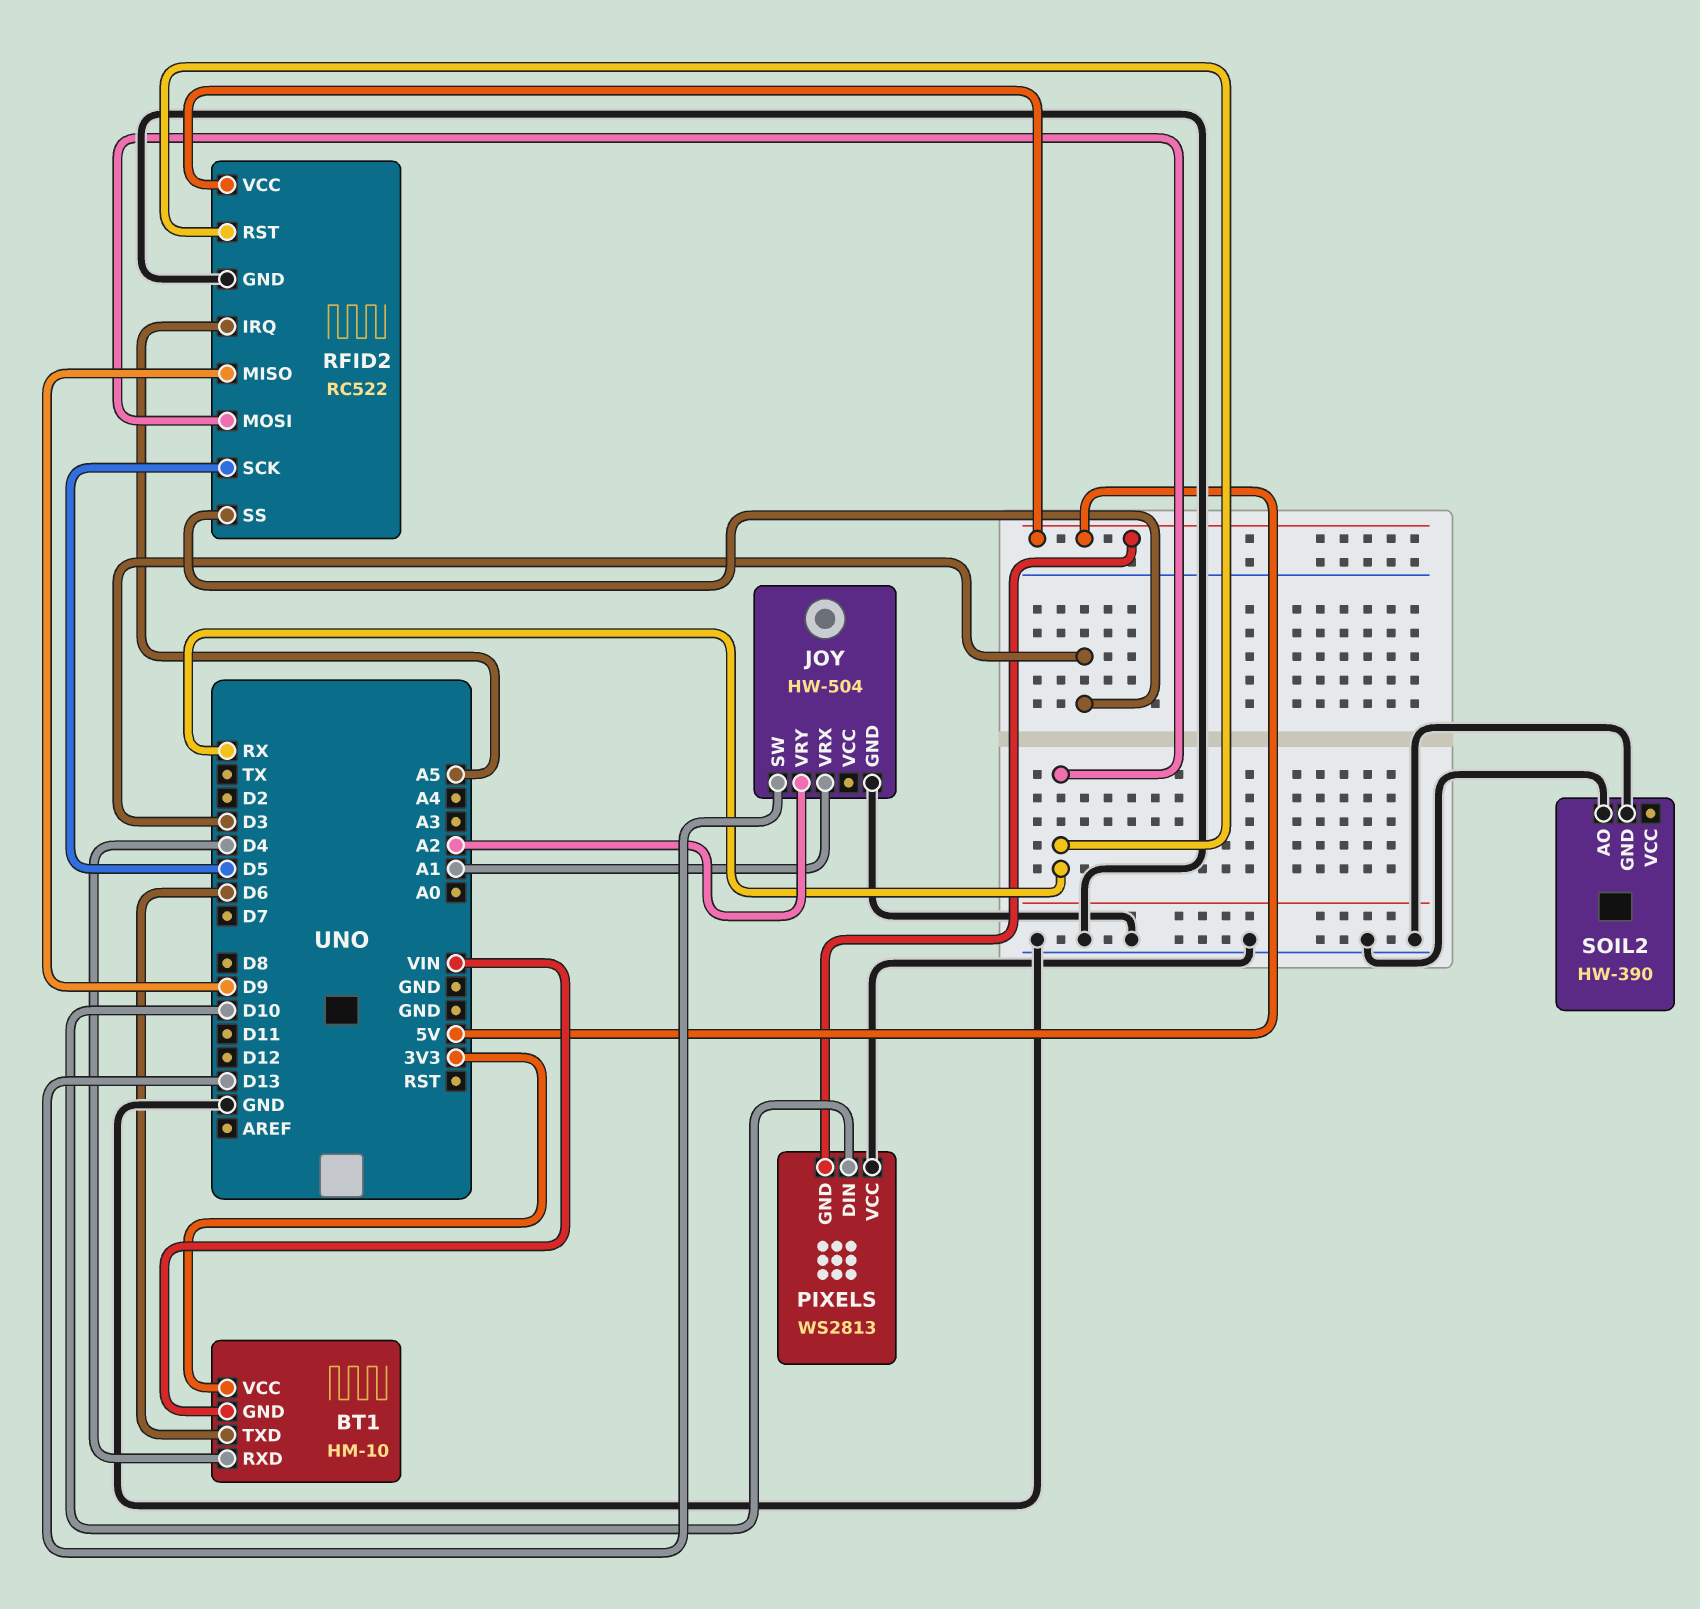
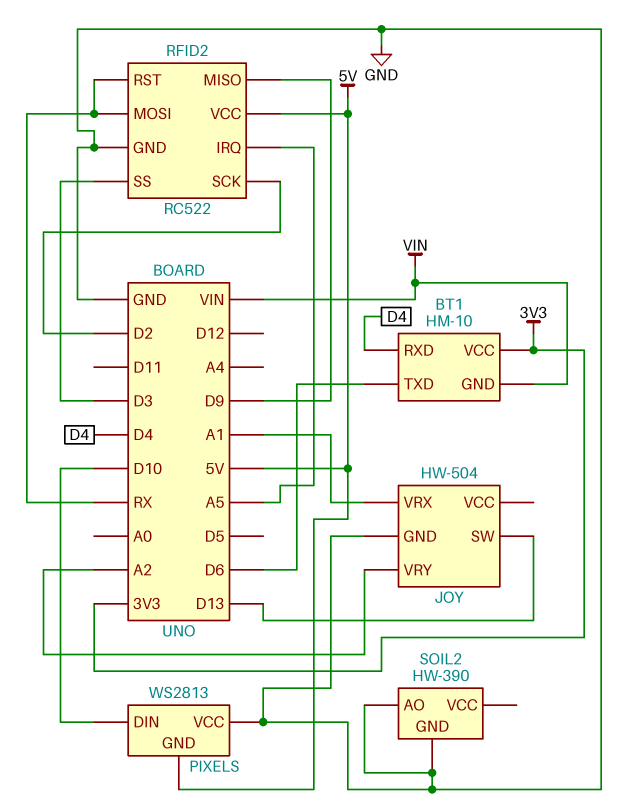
RFID2 pin SCK: D5 -> D2

